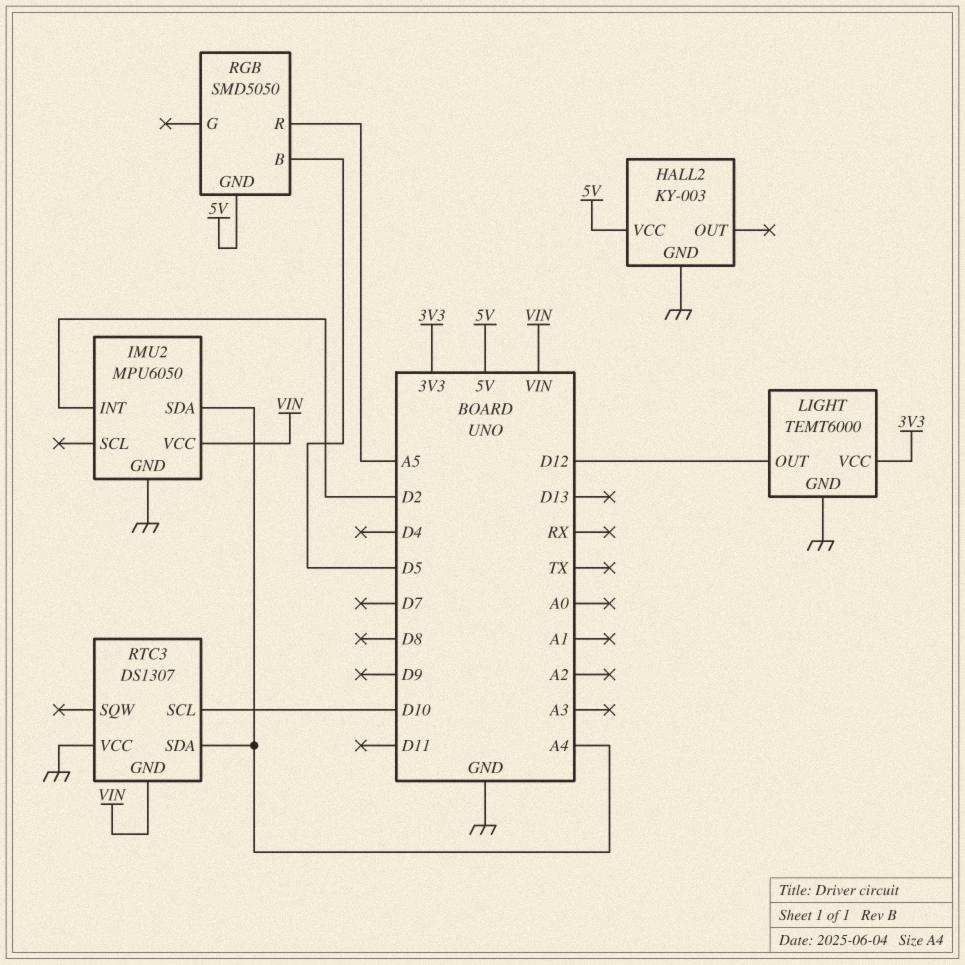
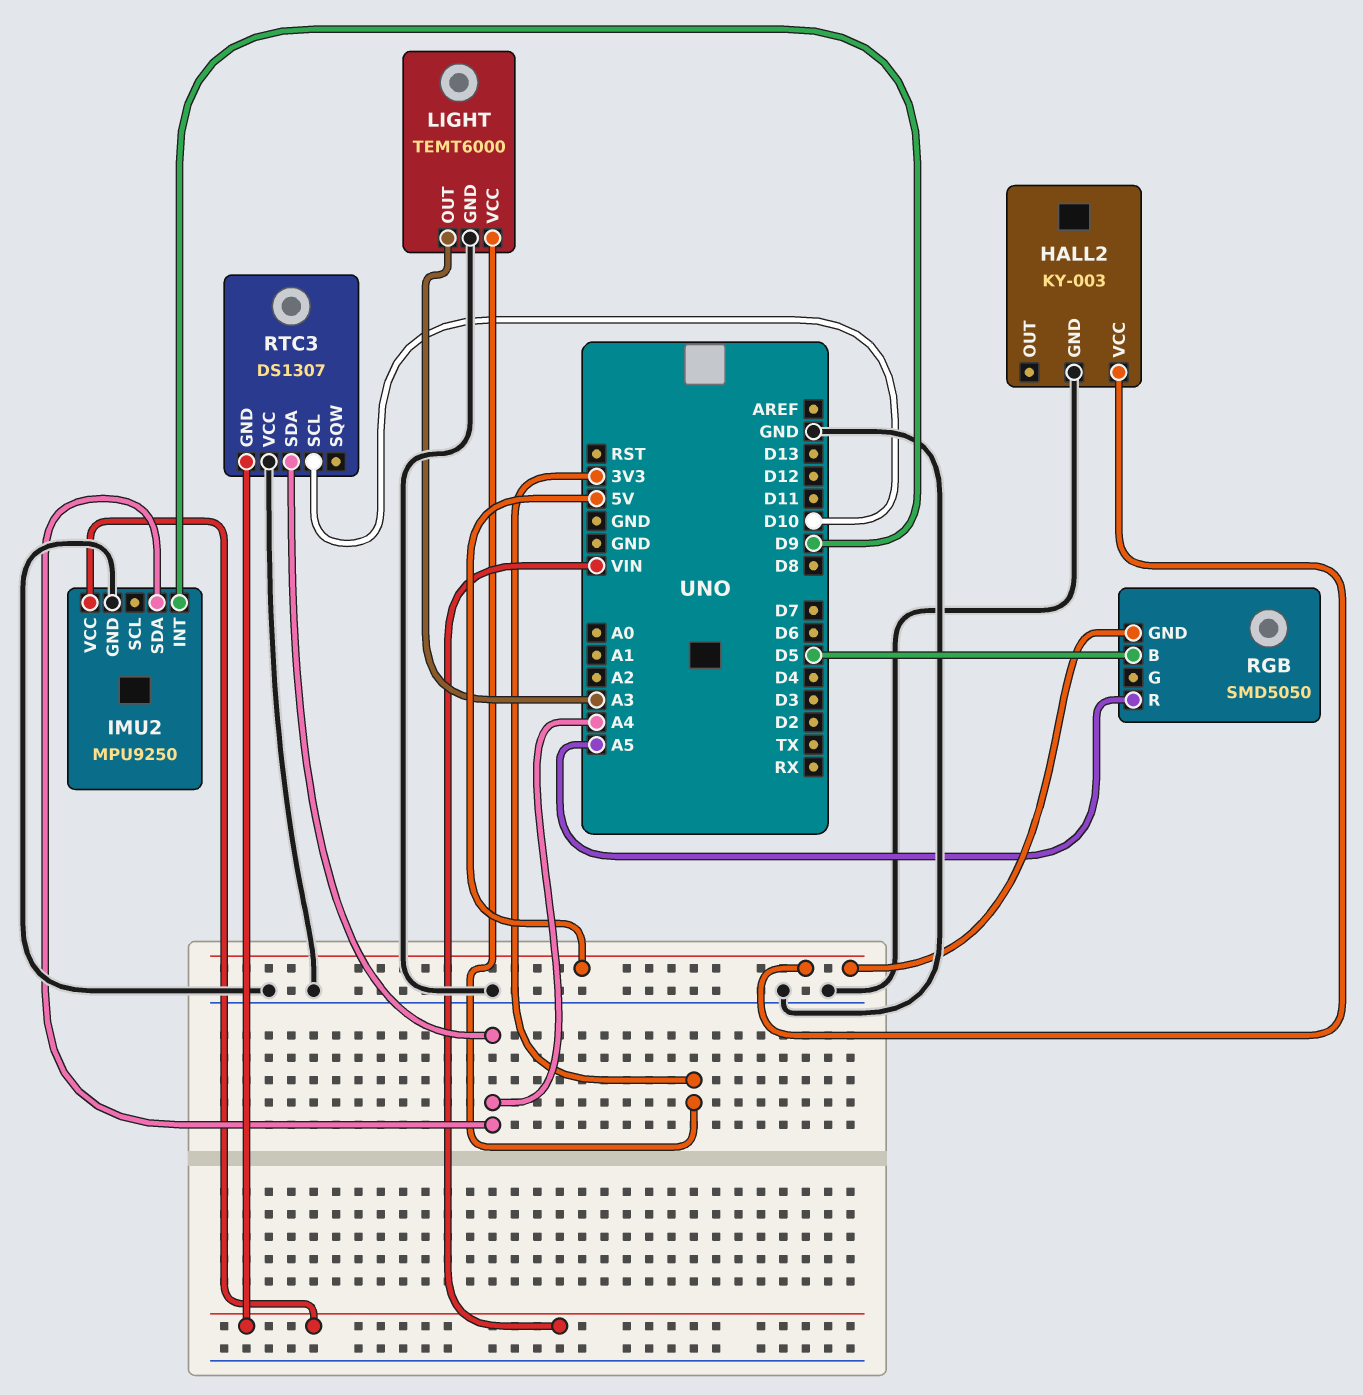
IMU2: MPU6050 -> MPU9250
IMU2 pin INT: D2 -> D9
LIGHT pin OUT: D12 -> A3

